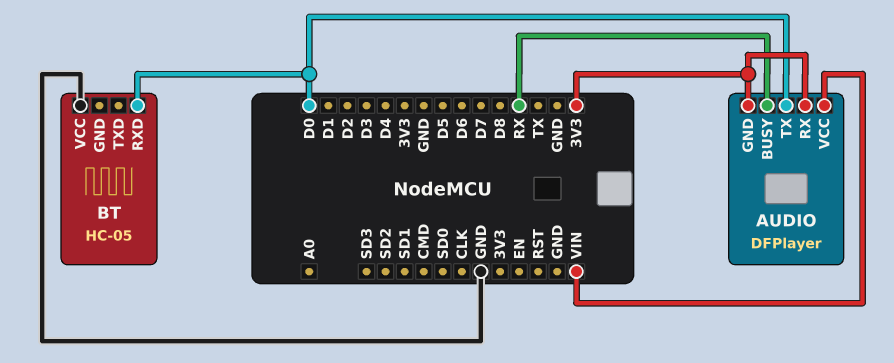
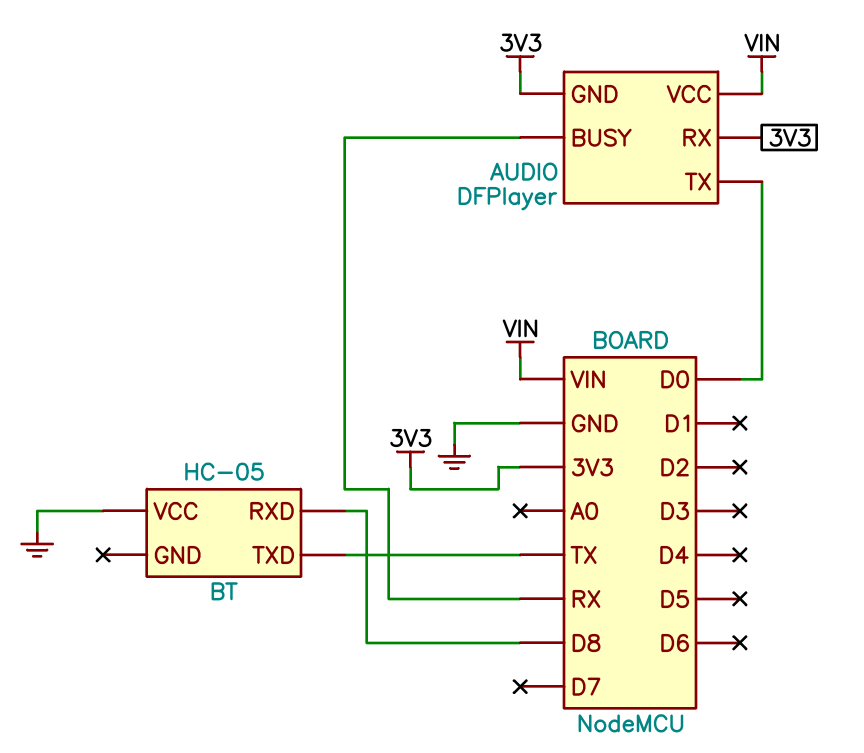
BT pin RXD: D0 -> D8
BT pin TXD: none -> TX

